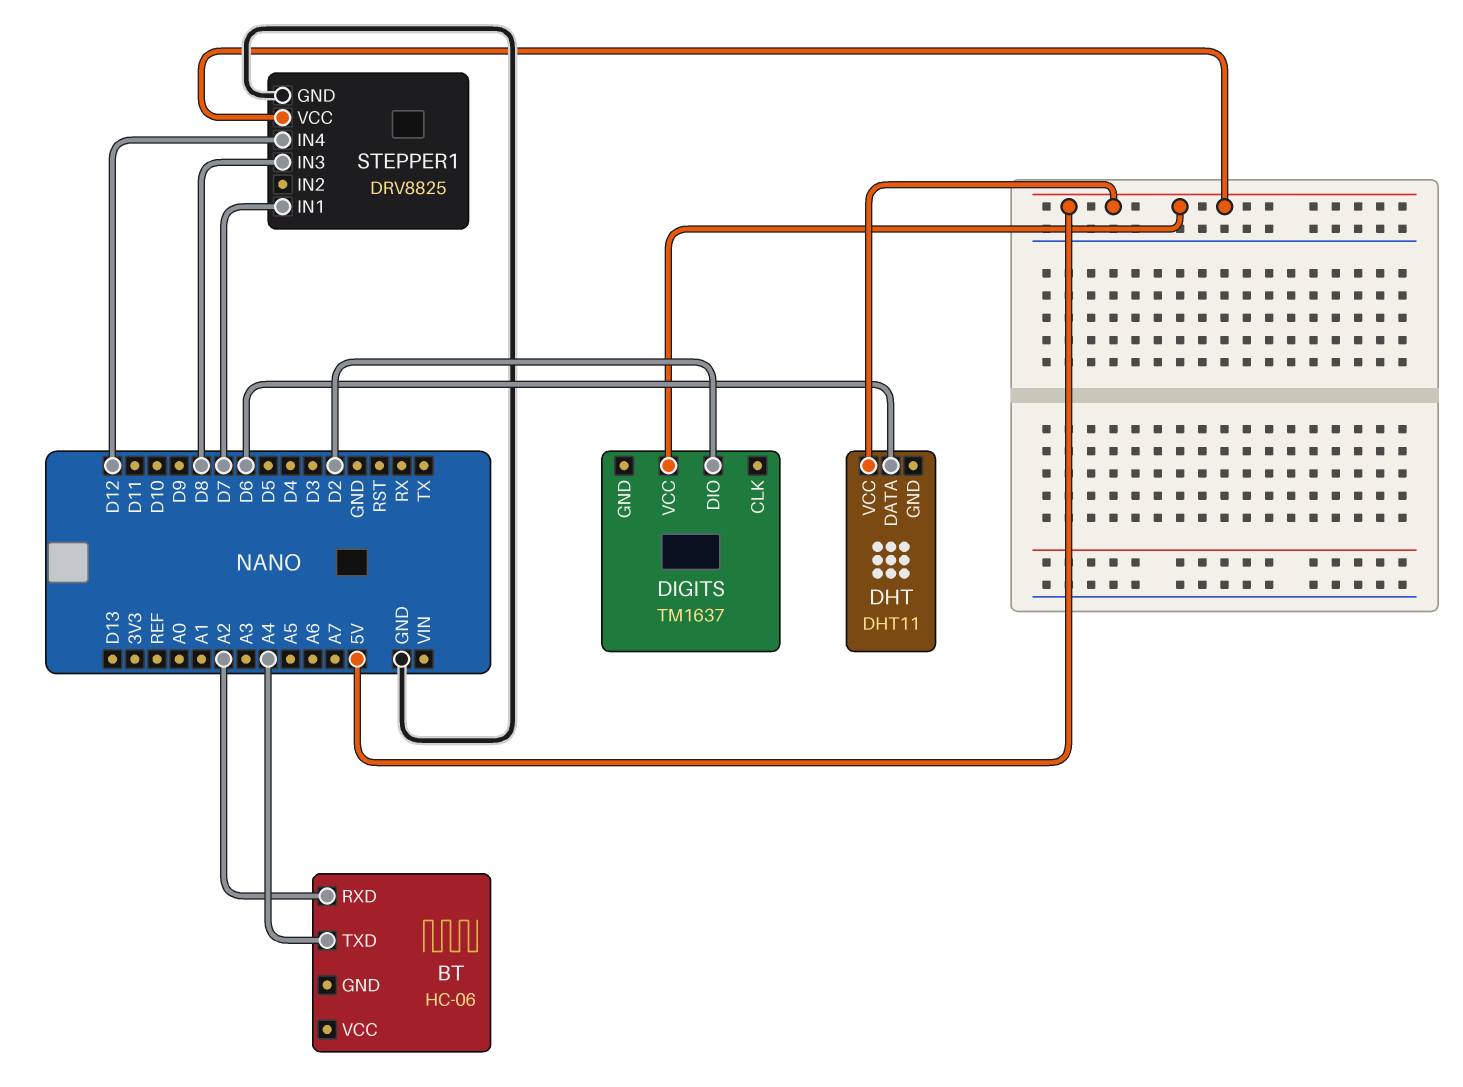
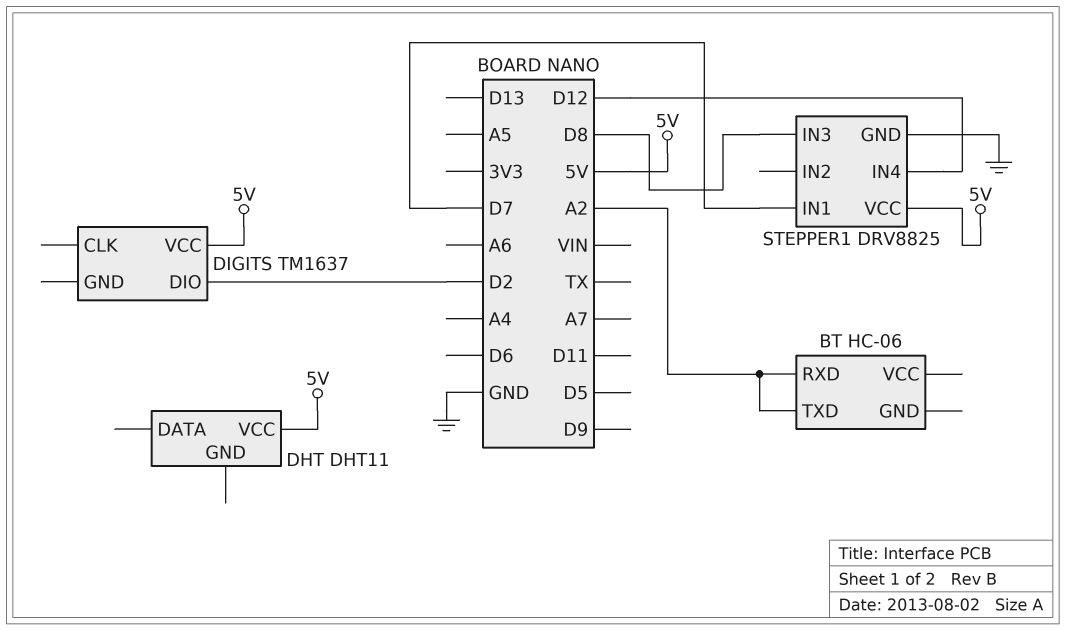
BT pin TXD: A4 -> A2
DHT pin DATA: D6 -> none

